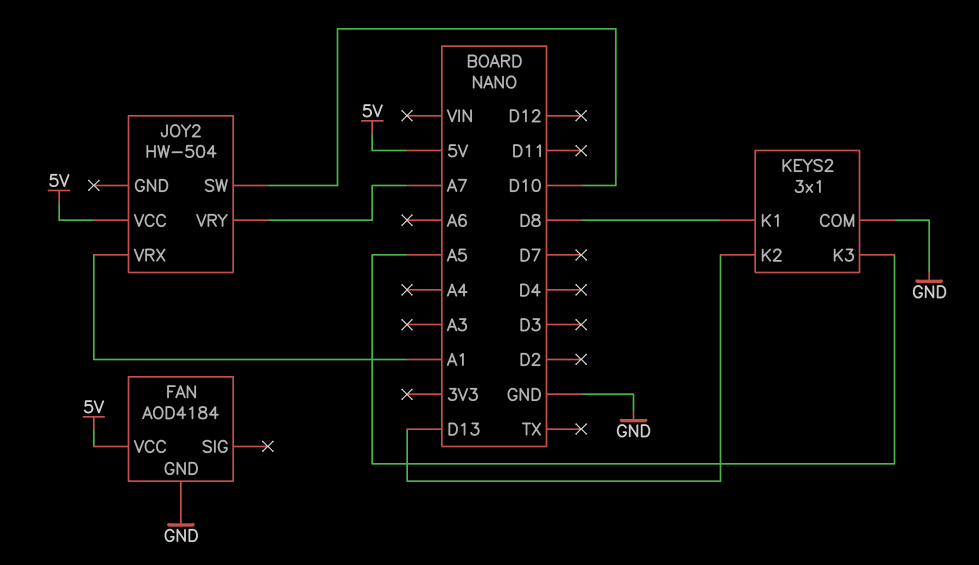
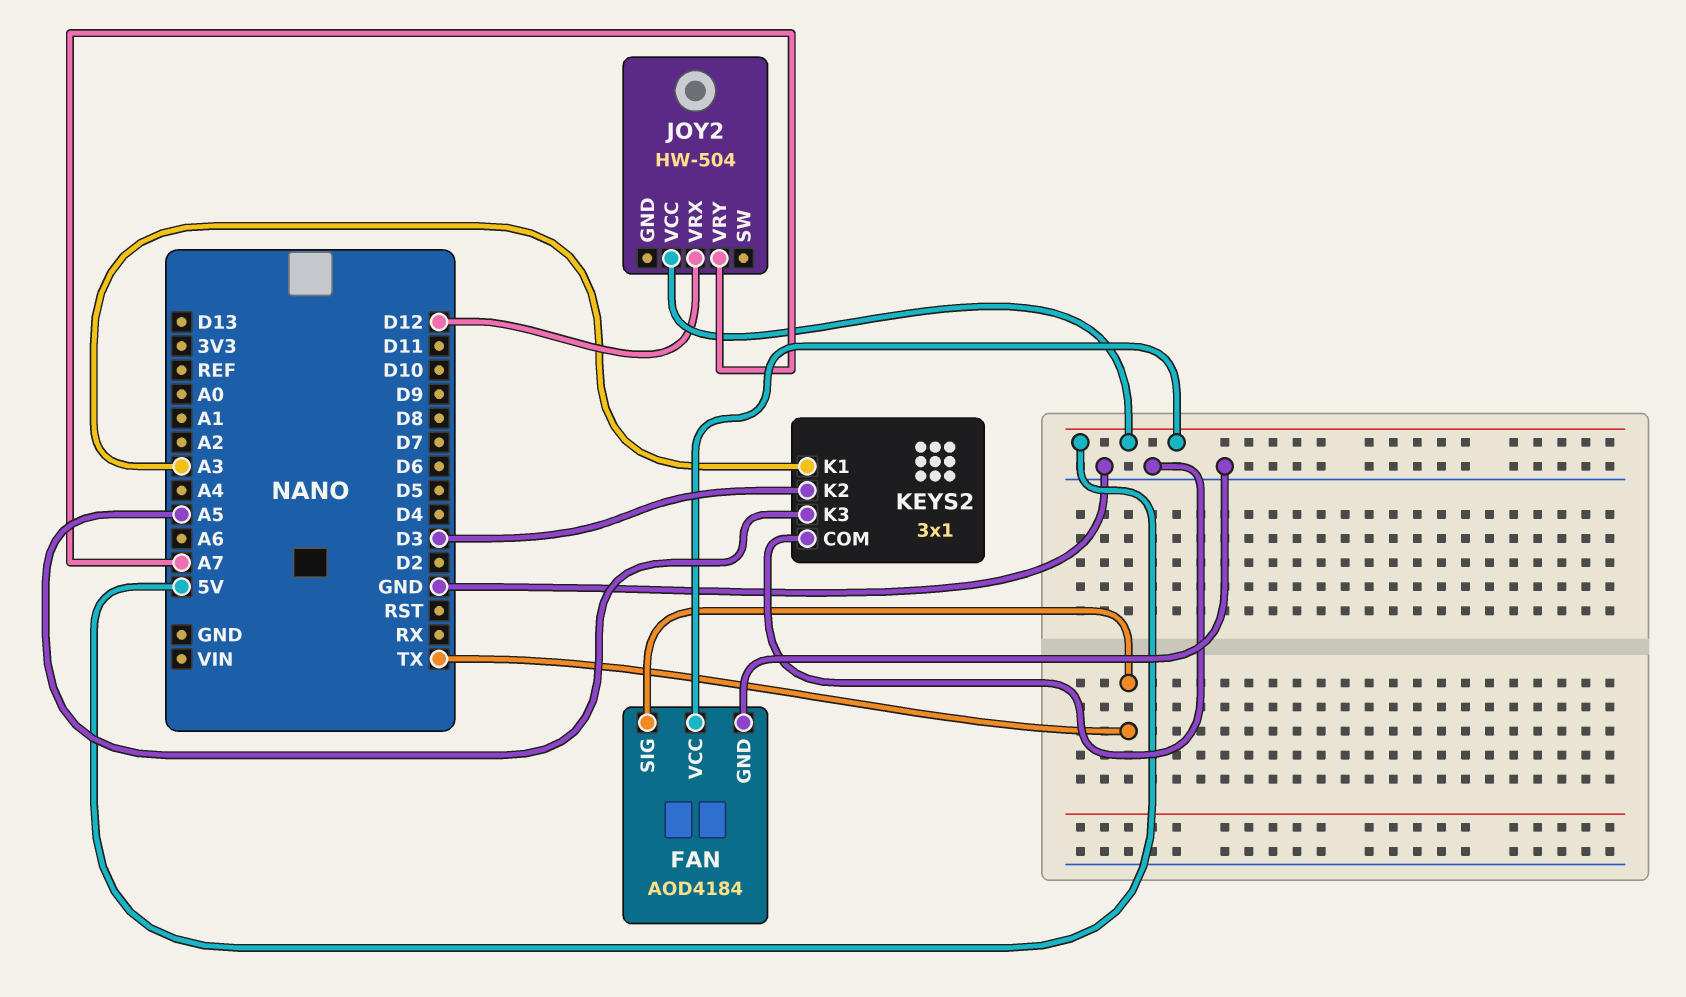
FAN pin SIG: none -> TX
JOY2 pin SW: D10 -> none
JOY2 pin VRX: A1 -> D12
KEYS2 pin K1: D8 -> A3
KEYS2 pin K2: D13 -> D3

